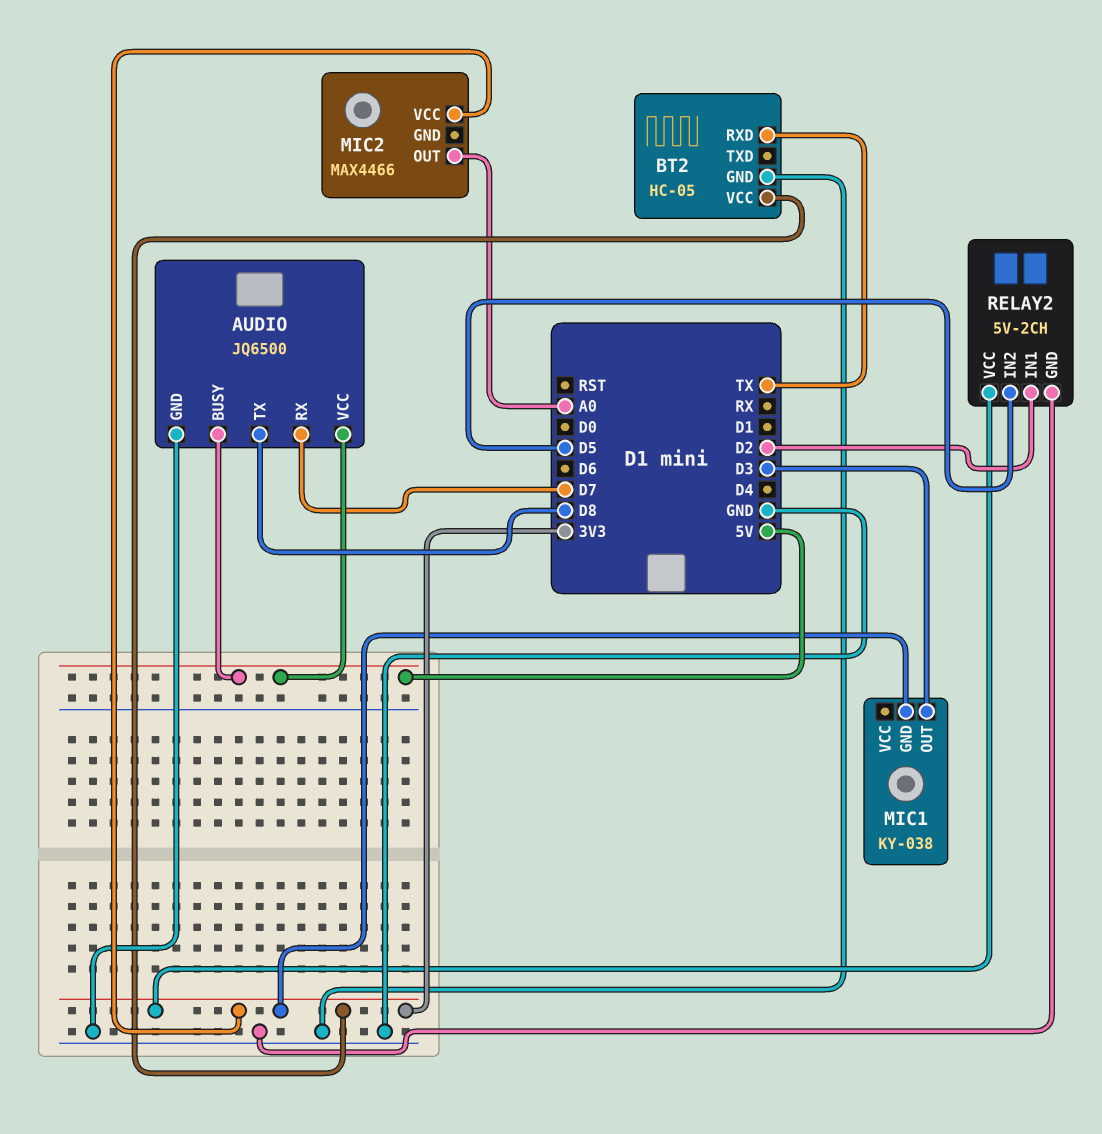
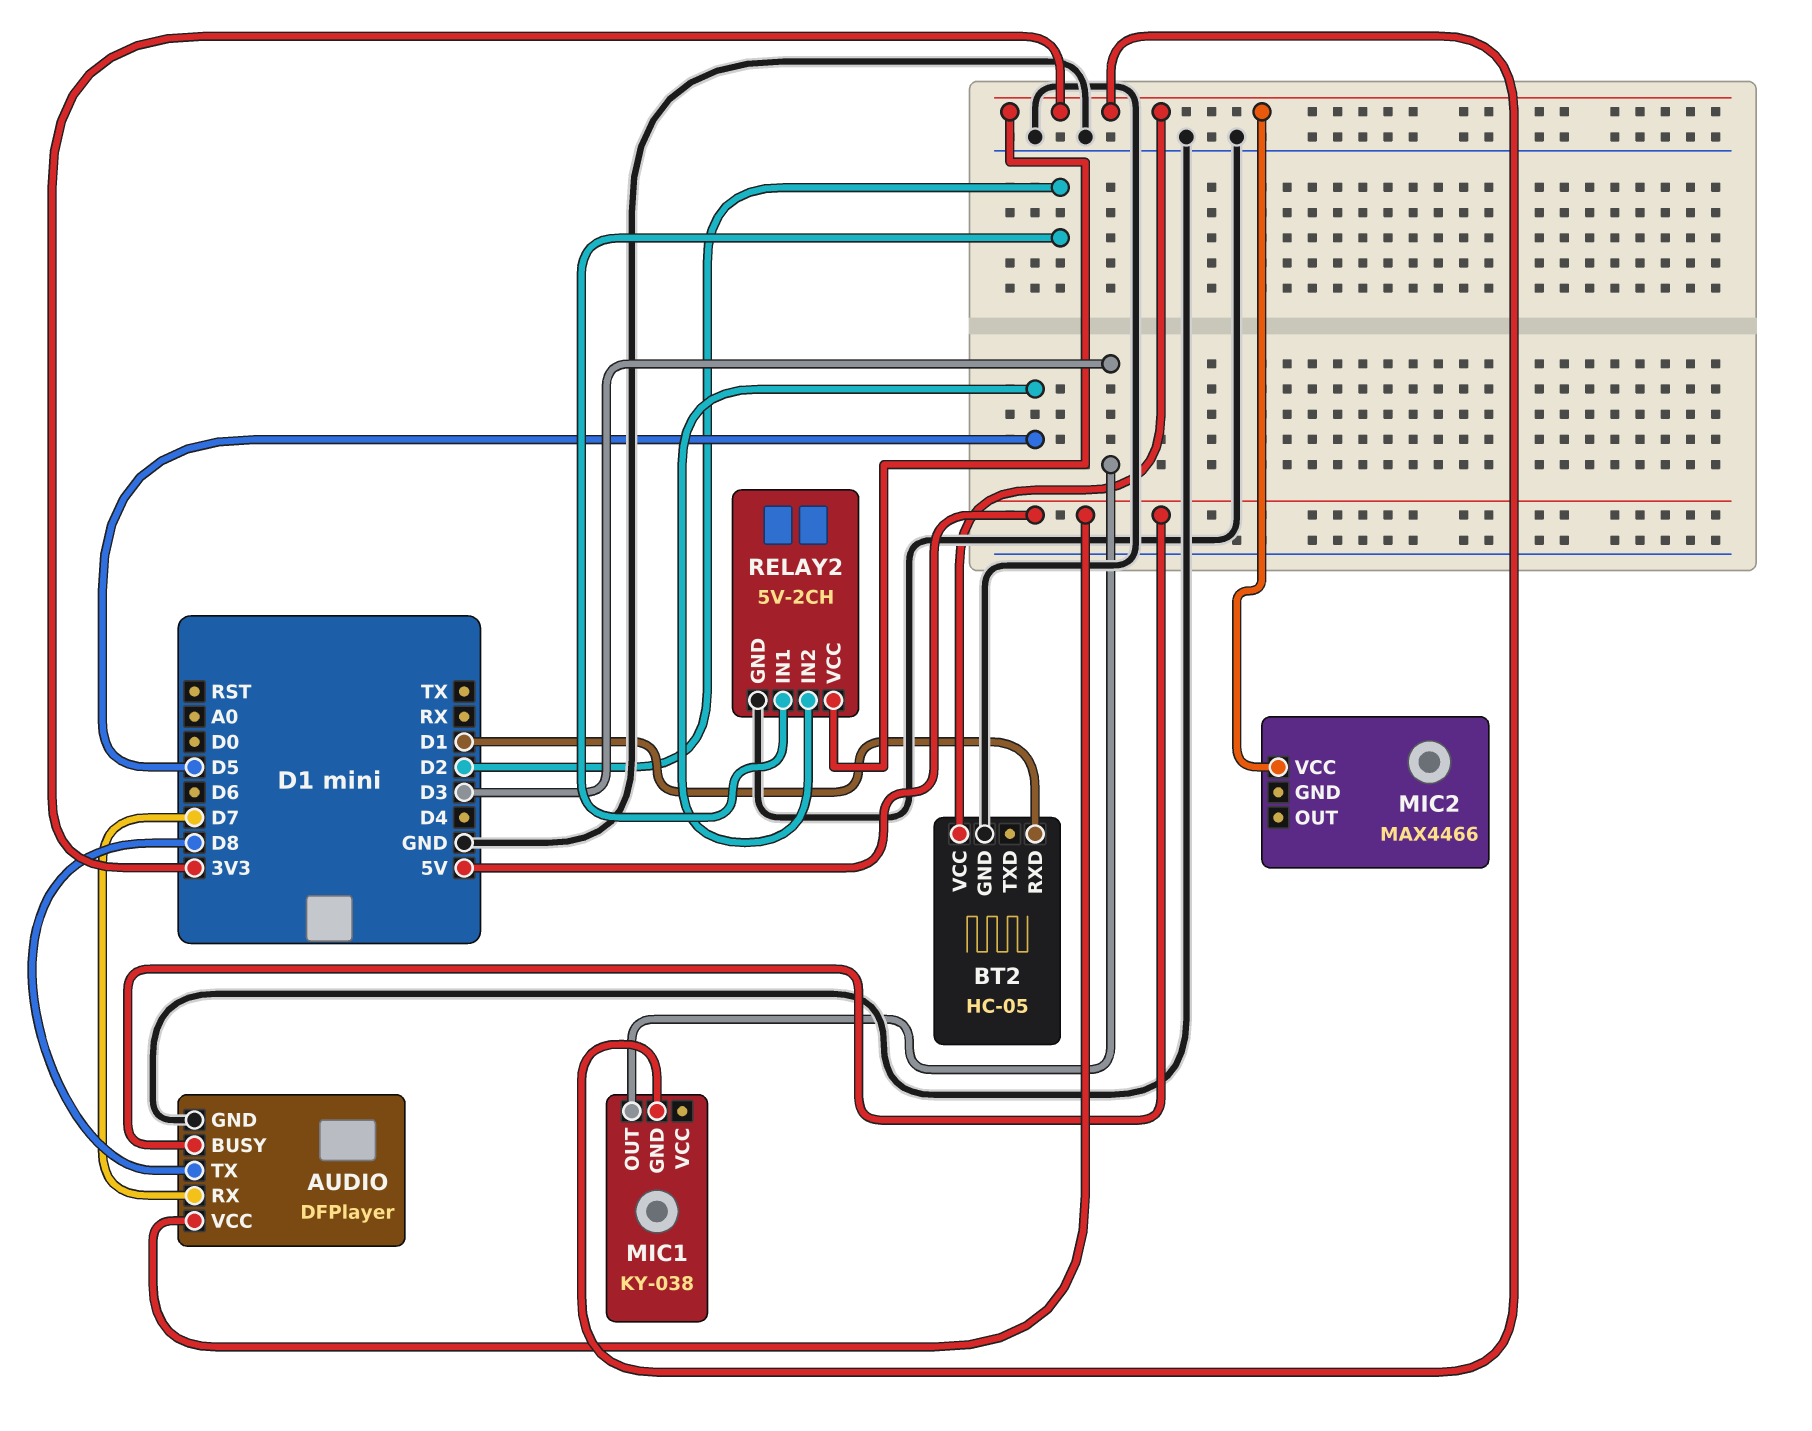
AUDIO: JQ6500 -> DFPlayer
BT2 pin RXD: TX -> D1
MIC2 pin OUT: A0 -> none

